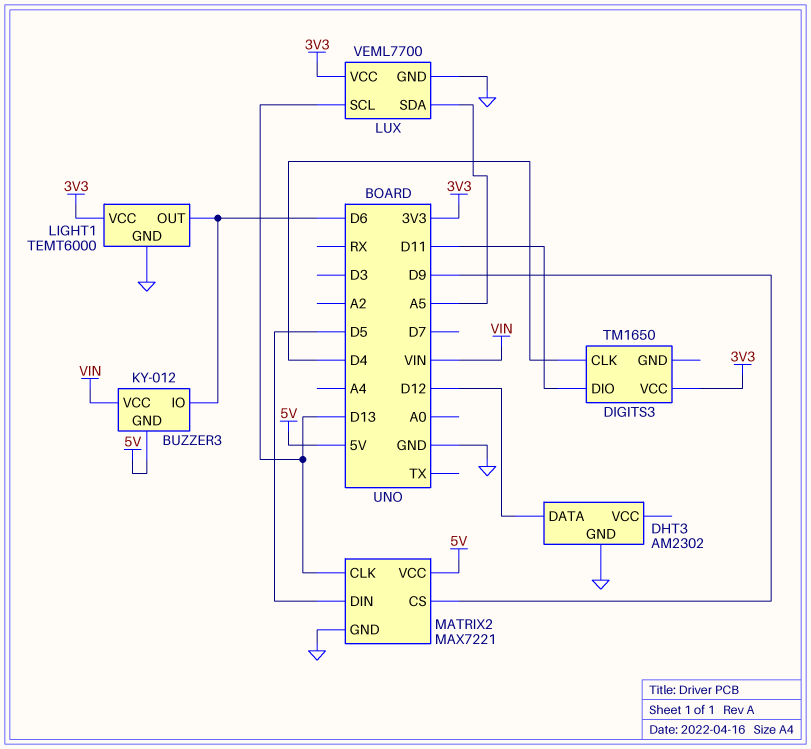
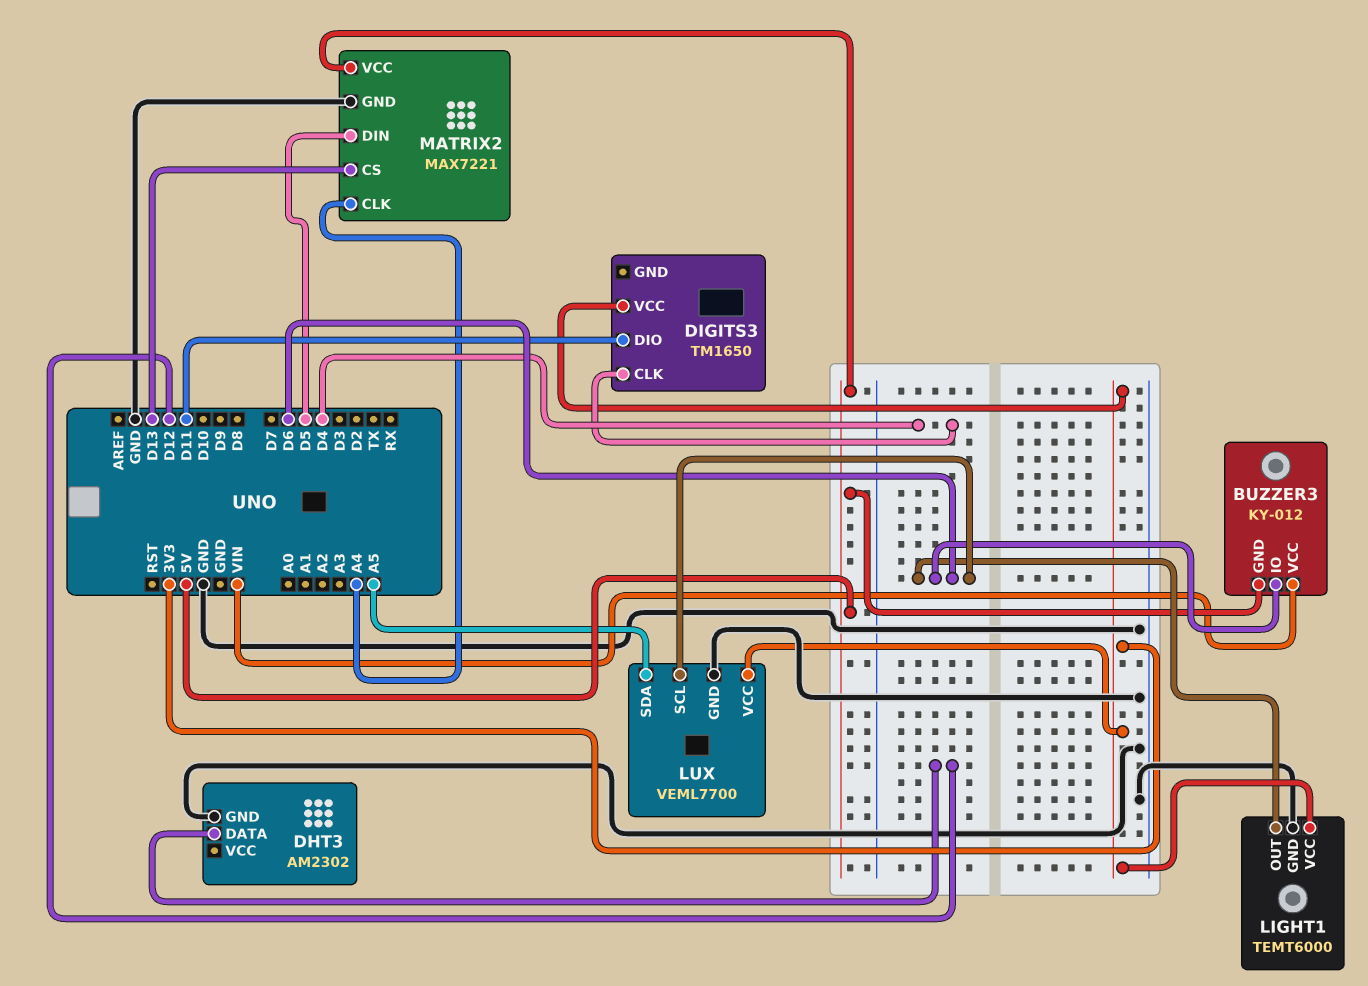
LUX pin SCL: D13 -> D6
MATRIX2 pin CLK: D13 -> A4
MATRIX2 pin CS: D9 -> D13

